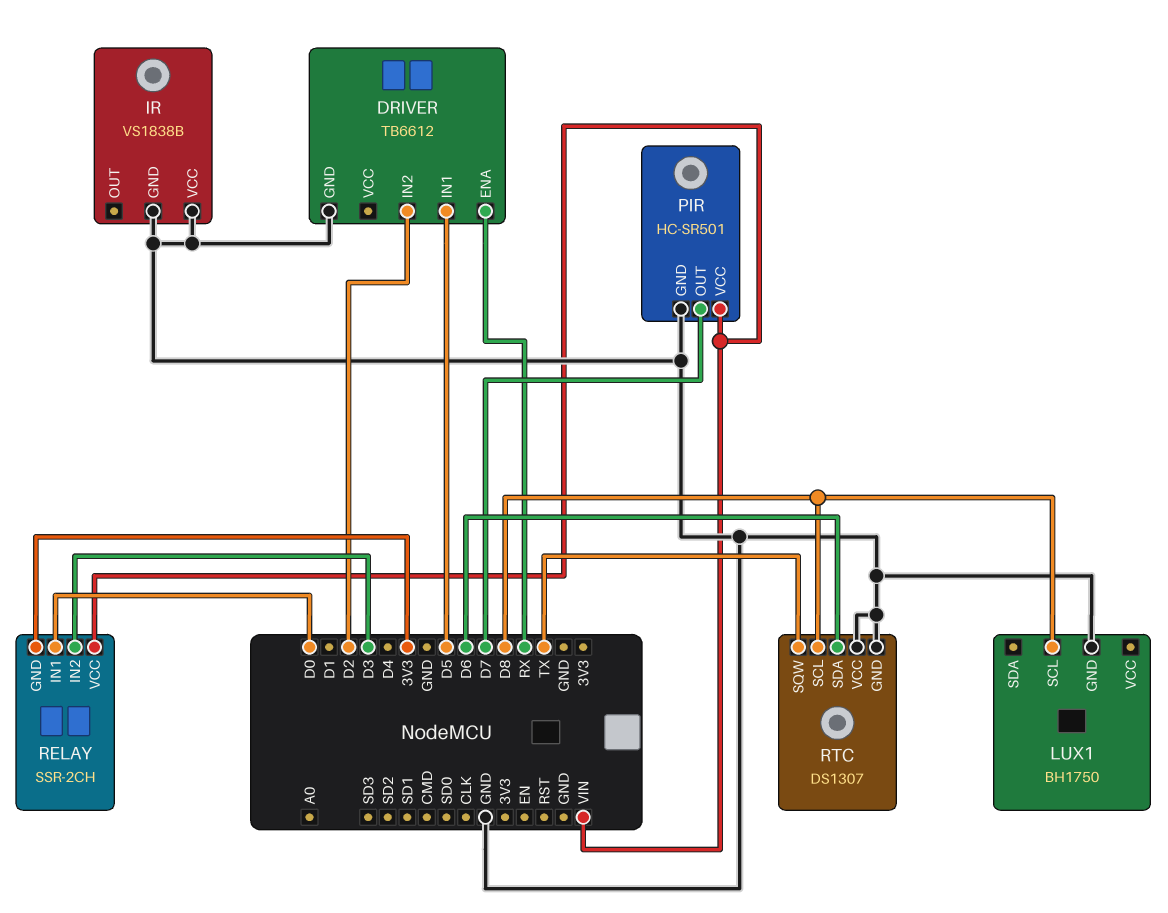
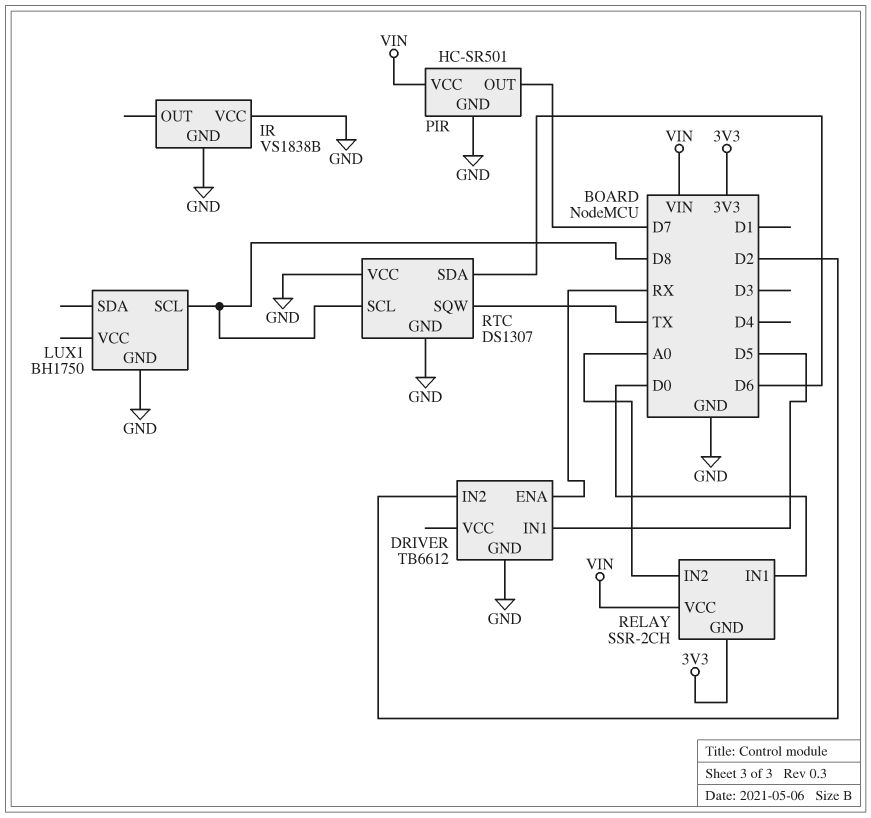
RELAY pin IN2: D3 -> A0

